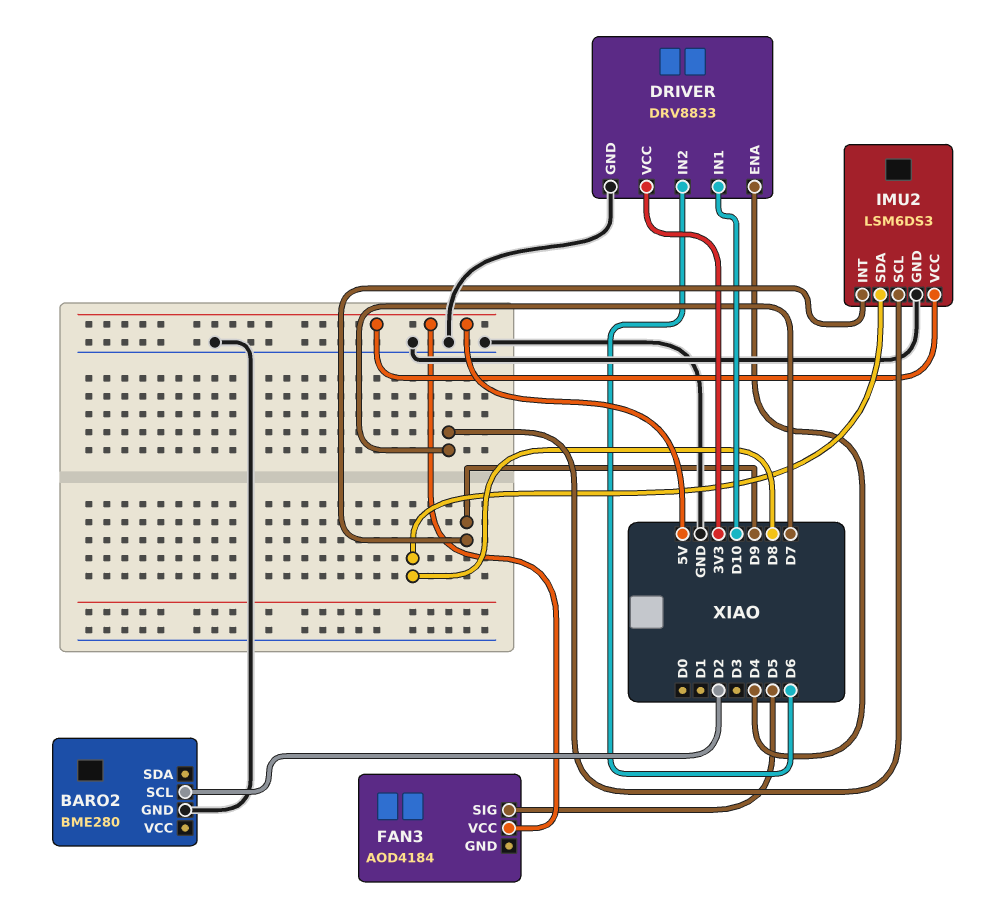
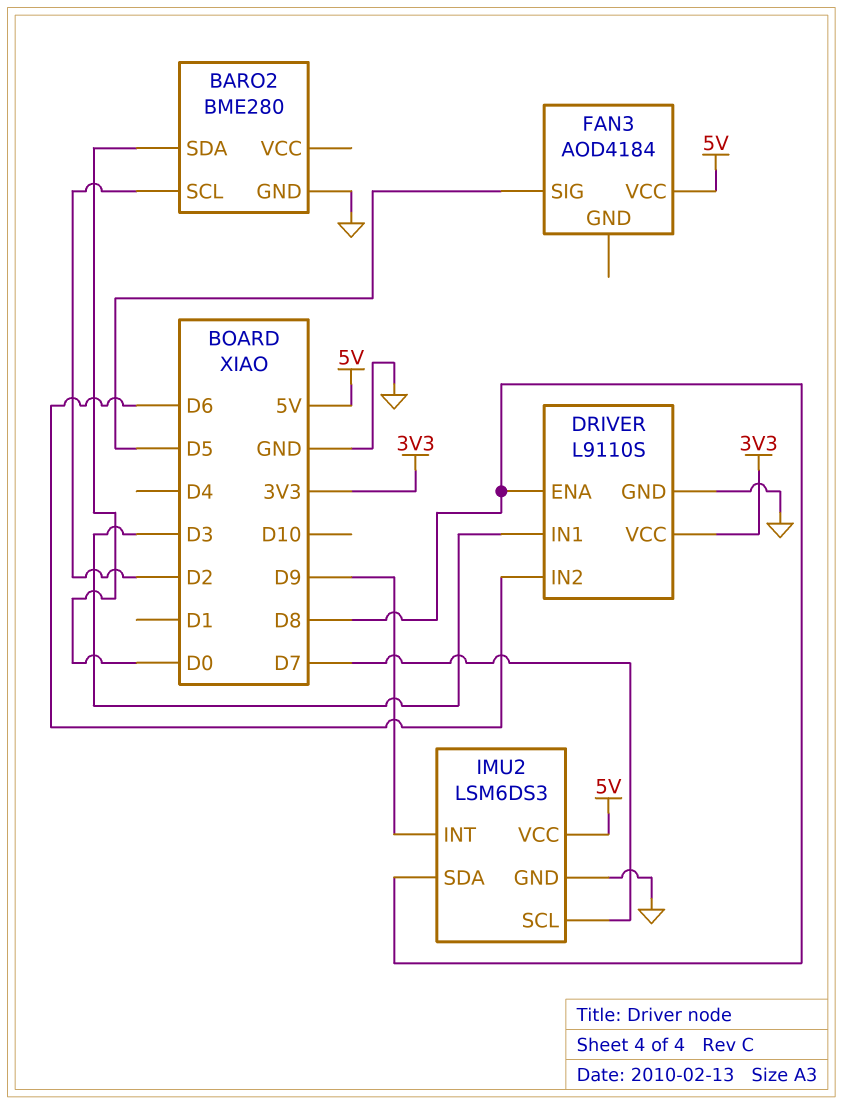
BARO2 pin SDA: none -> D0
DRIVER: DRV8833 -> L9110S
DRIVER pin ENA: D4 -> D8
DRIVER pin IN1: D10 -> D3

